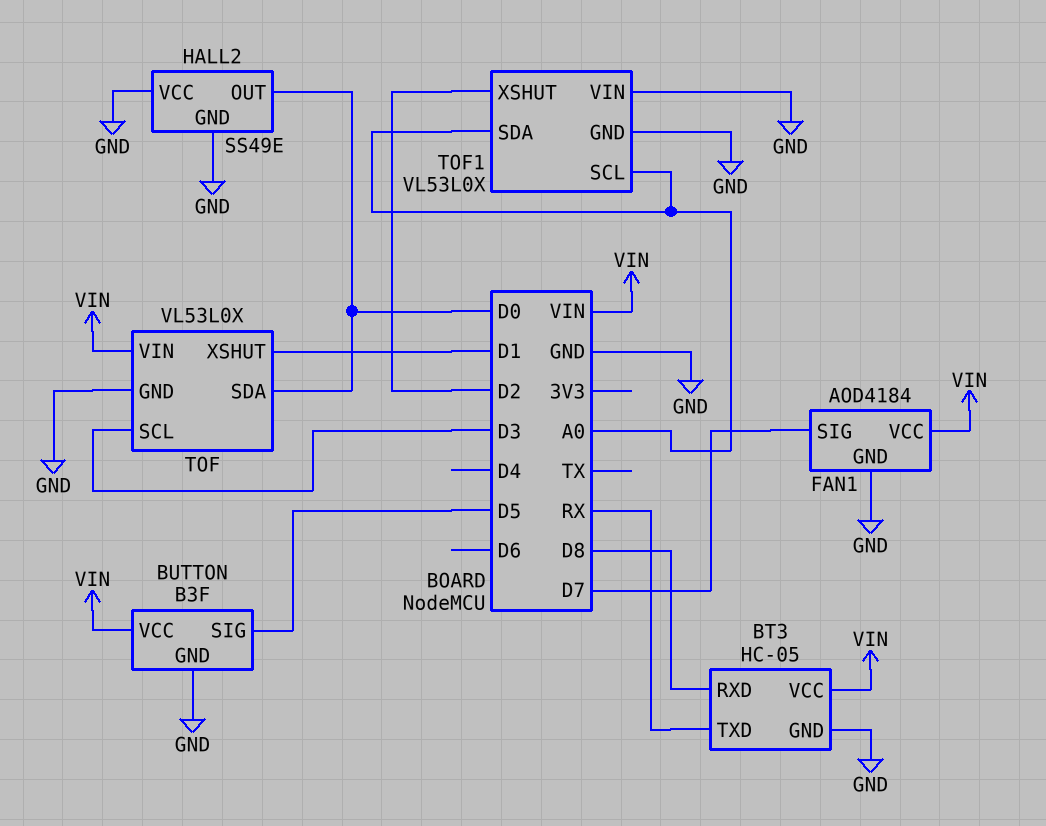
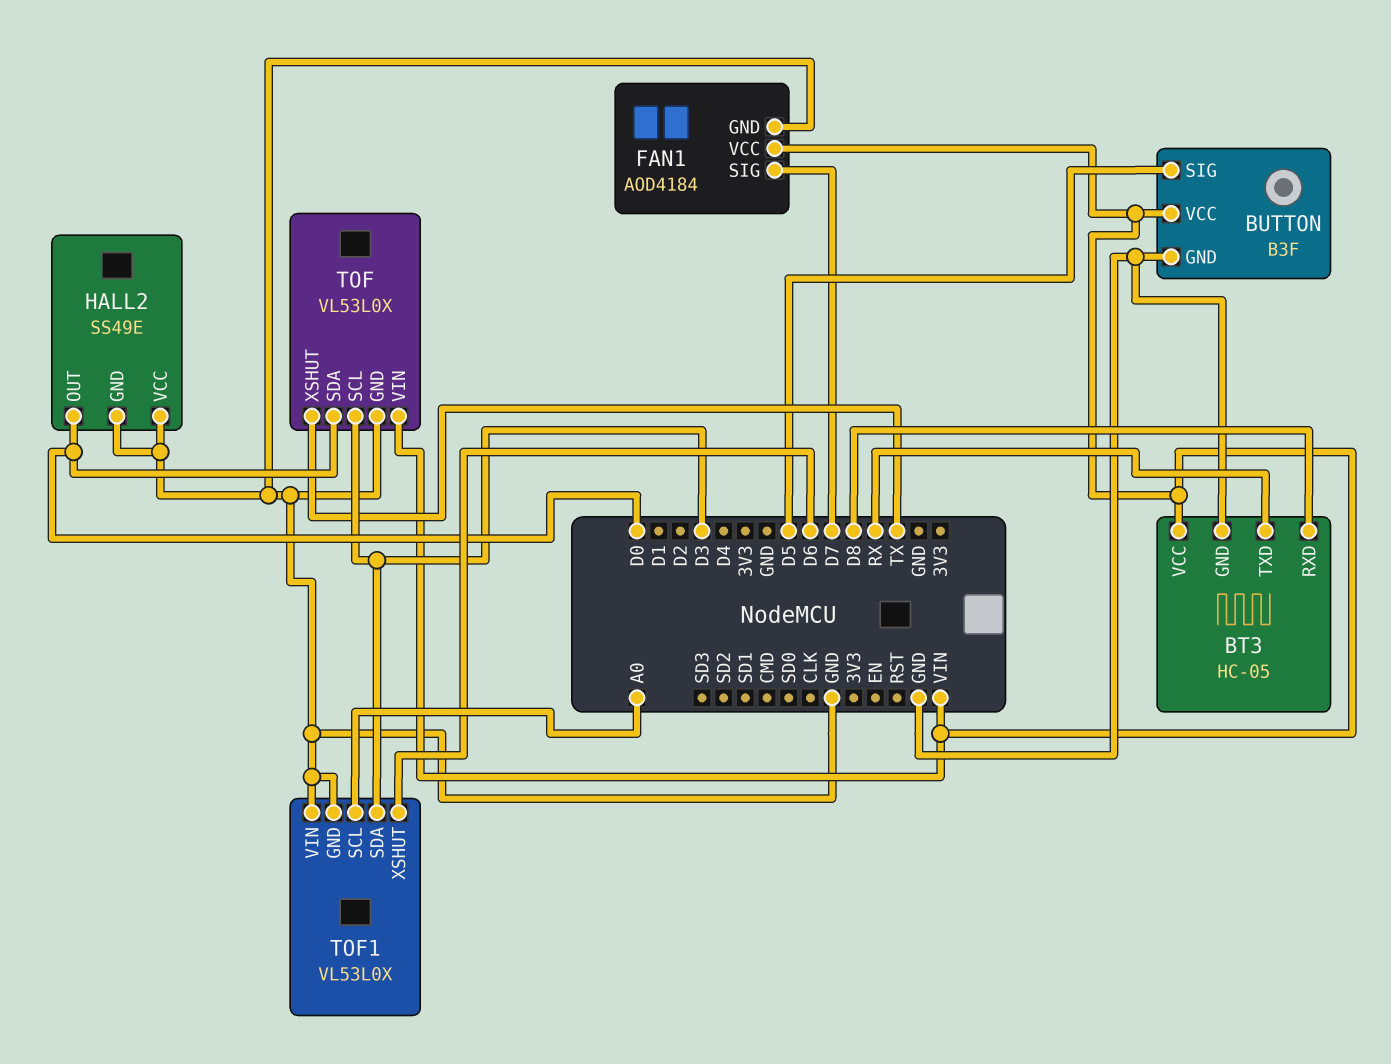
TOF pin XSHUT: D1 -> TX
TOF1 pin SDA: A0 -> D3
TOF1 pin XSHUT: D2 -> D6

